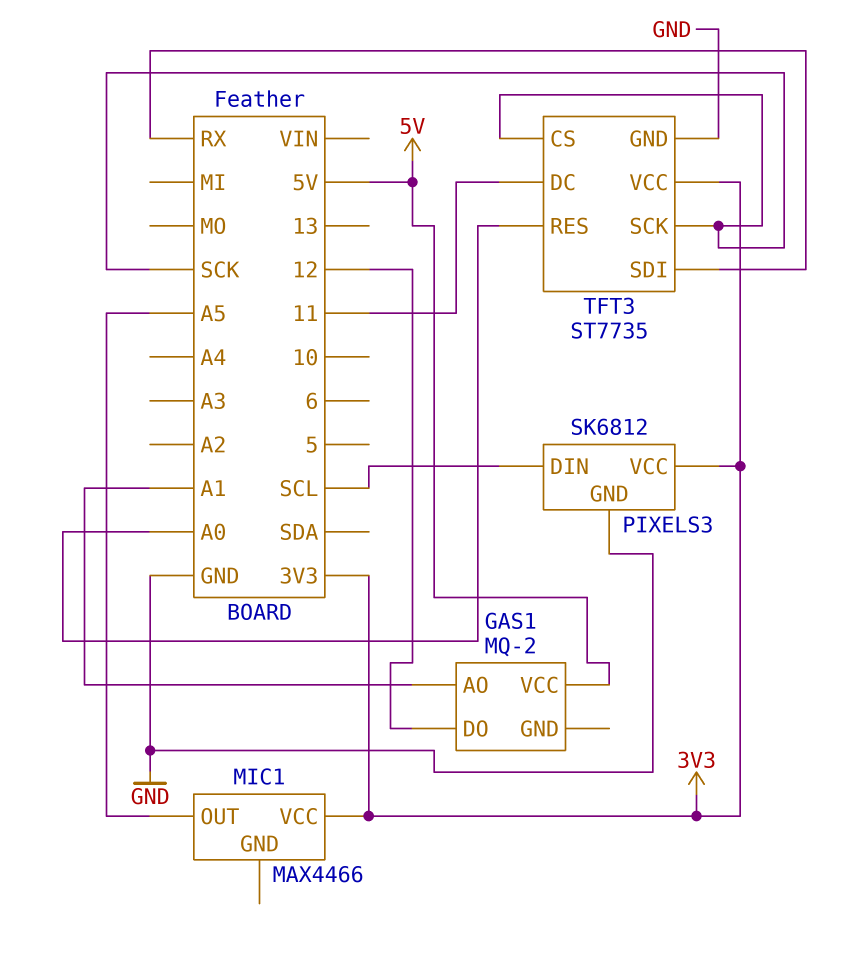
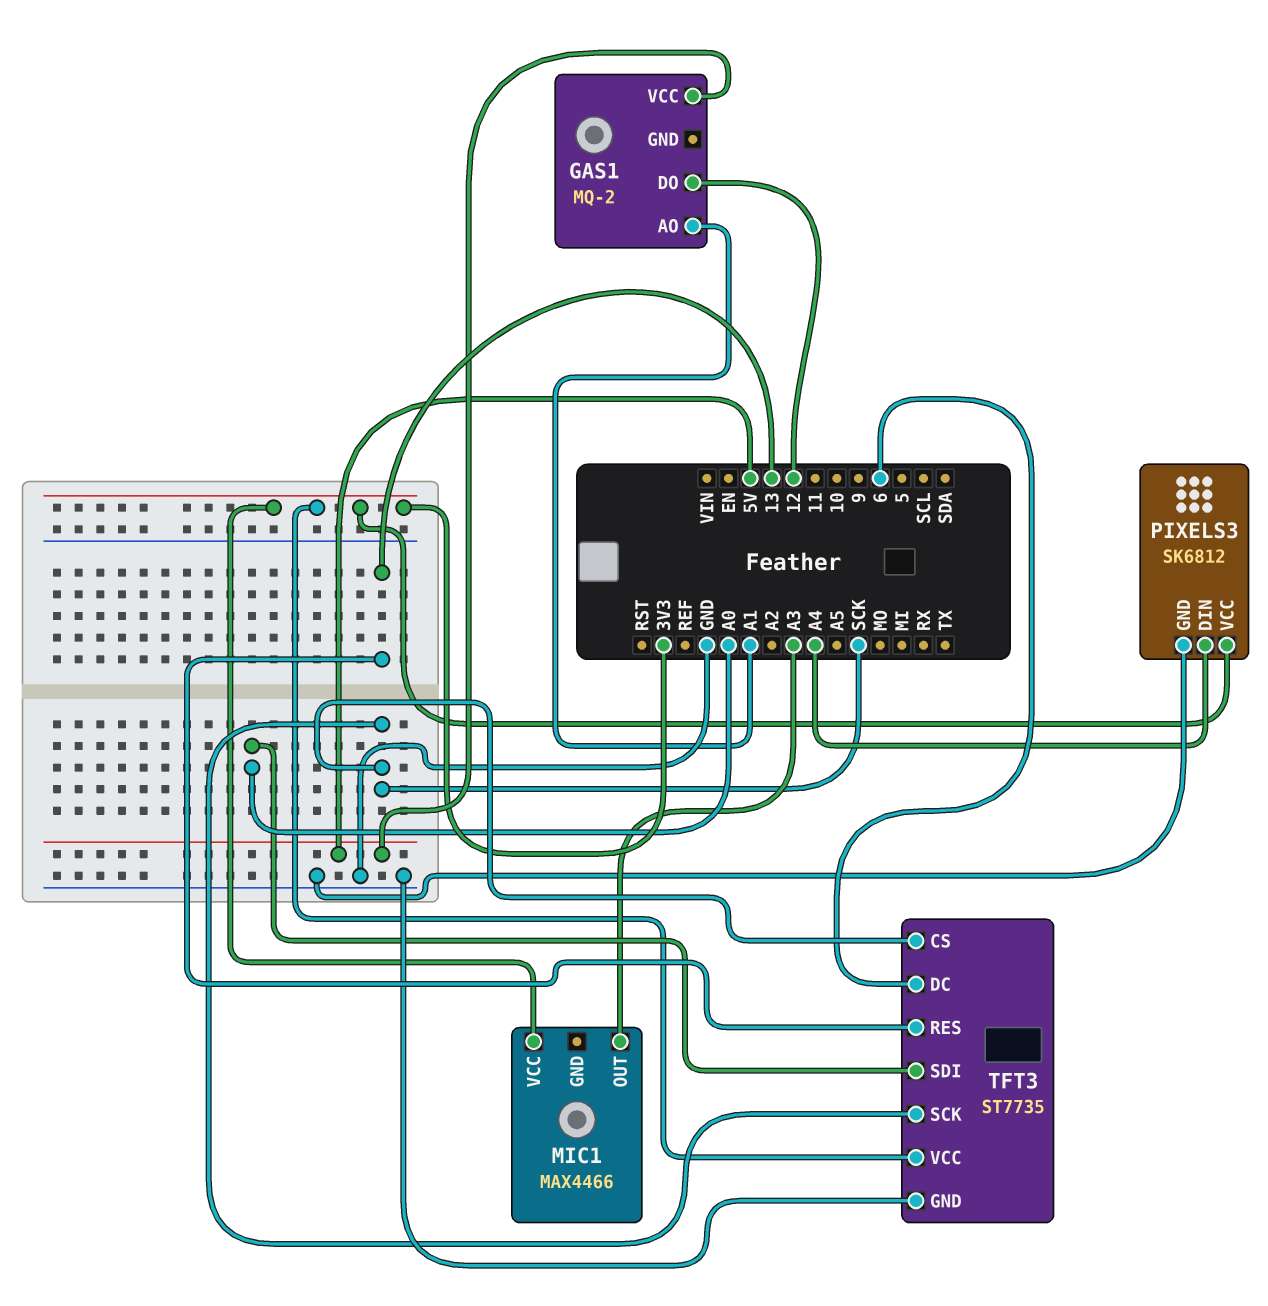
MIC1 pin OUT: A5 -> A3
PIXELS3 pin DIN: SCL -> A4
TFT3 pin DC: 11 -> 6
TFT3 pin RES: A0 -> 13
TFT3 pin SDI: RX -> A0

